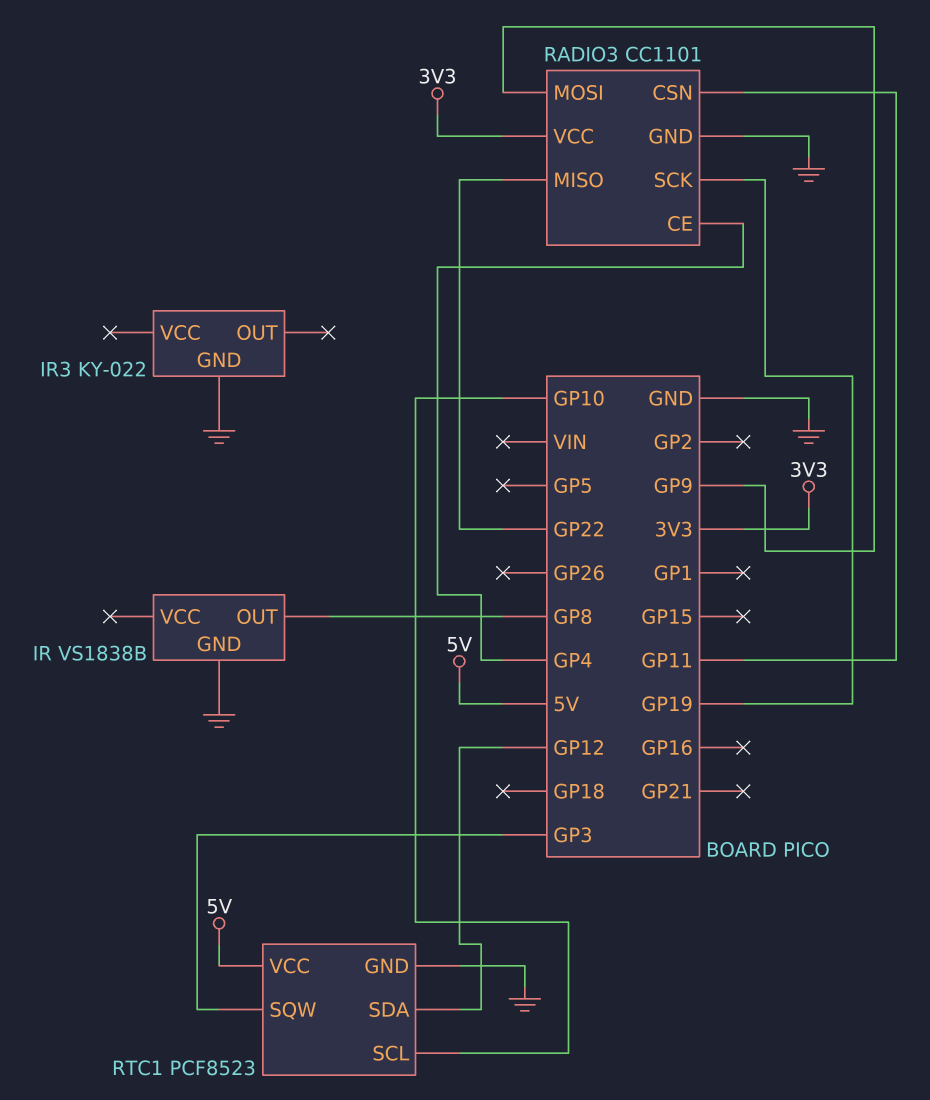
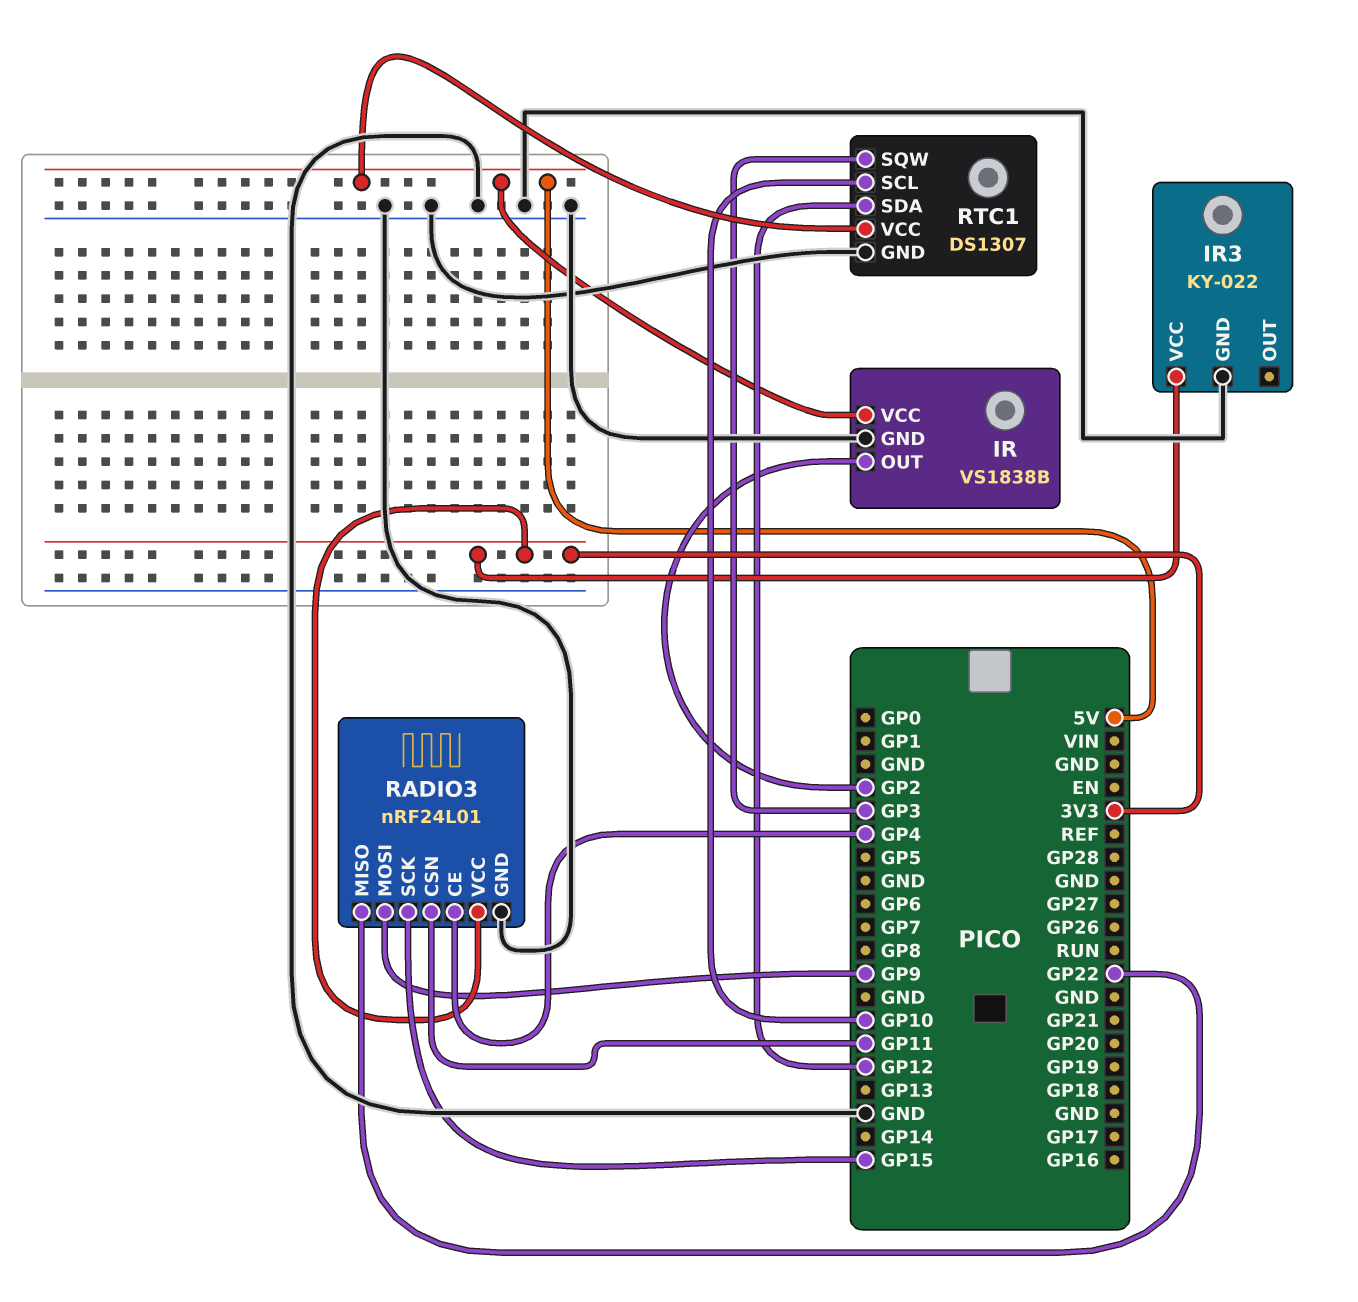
IR pin OUT: GP8 -> GP2
IR pin VCC: none -> 5V
IR3 pin VCC: none -> 3V3
RADIO3: CC1101 -> nRF24L01
RADIO3 pin SCK: GP19 -> GP15
RTC1: PCF8523 -> DS1307

